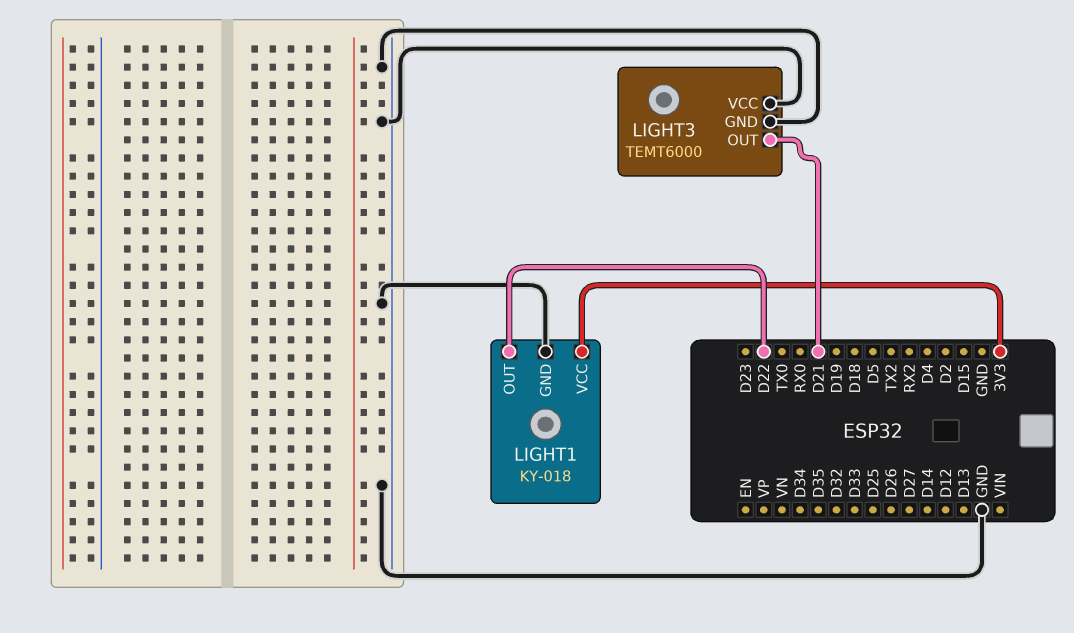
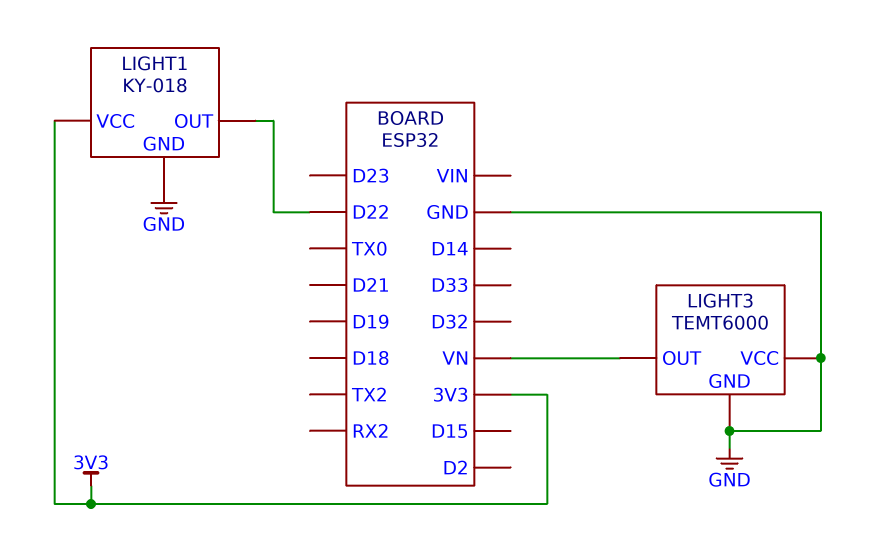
LIGHT3 pin OUT: D21 -> VN

